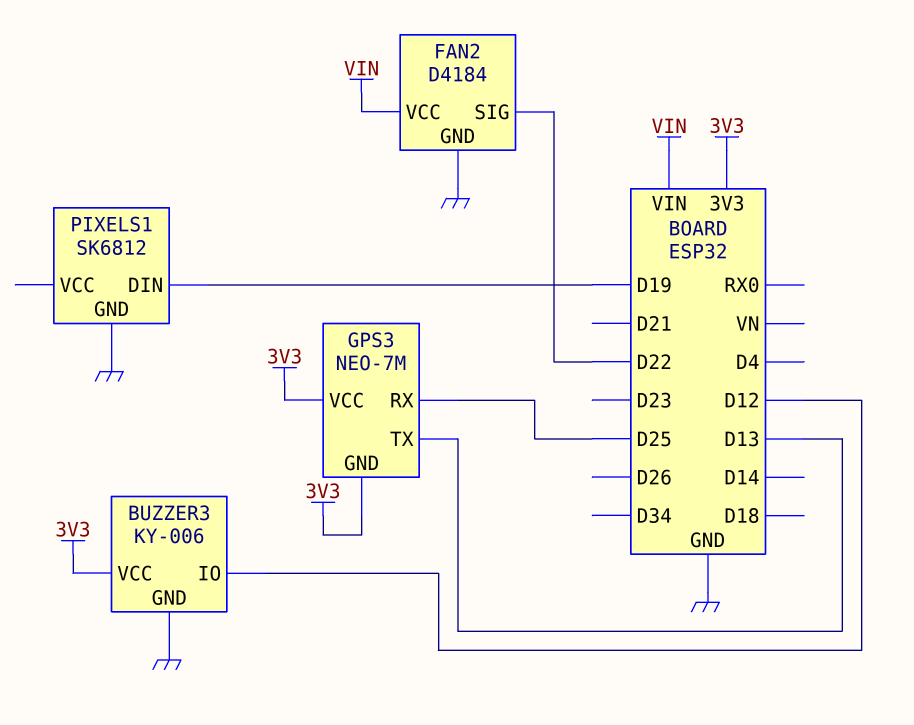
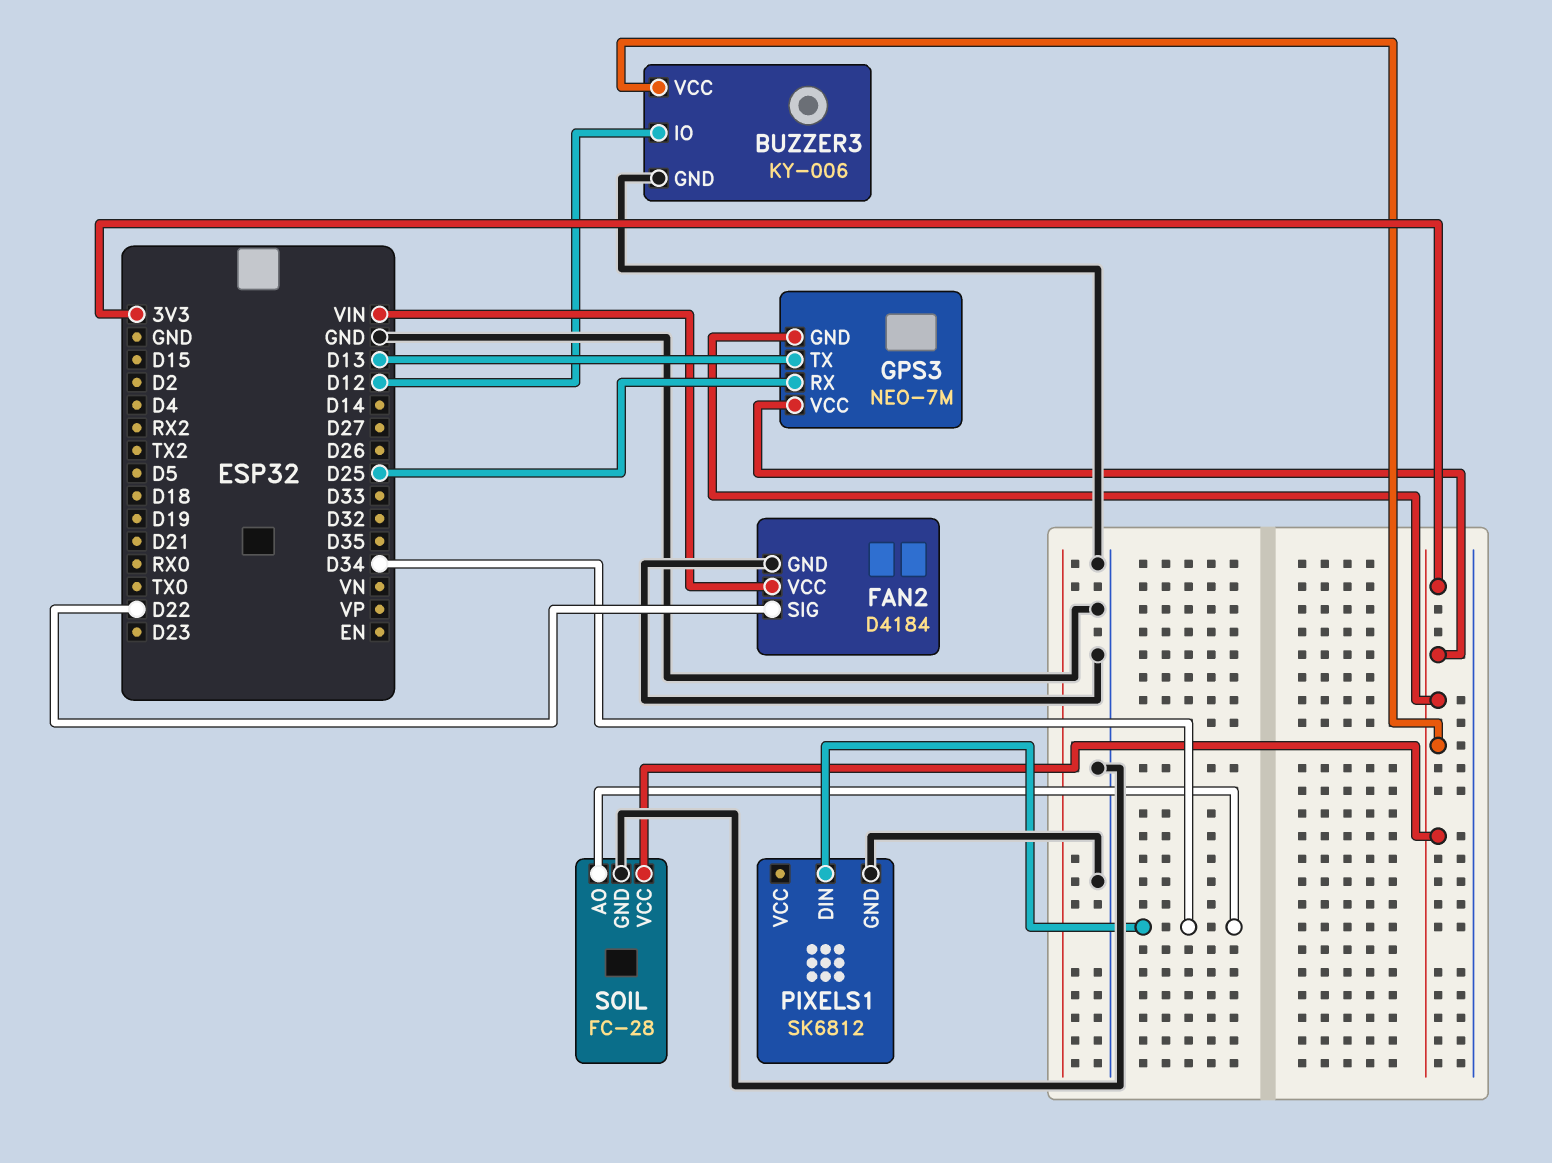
PIXELS1 pin DIN: D19 -> D34
SOIL: none -> FC-28
SOIL pin AO: none -> D34
SOIL pin GND: none -> GND
SOIL pin VCC: none -> 3V3

